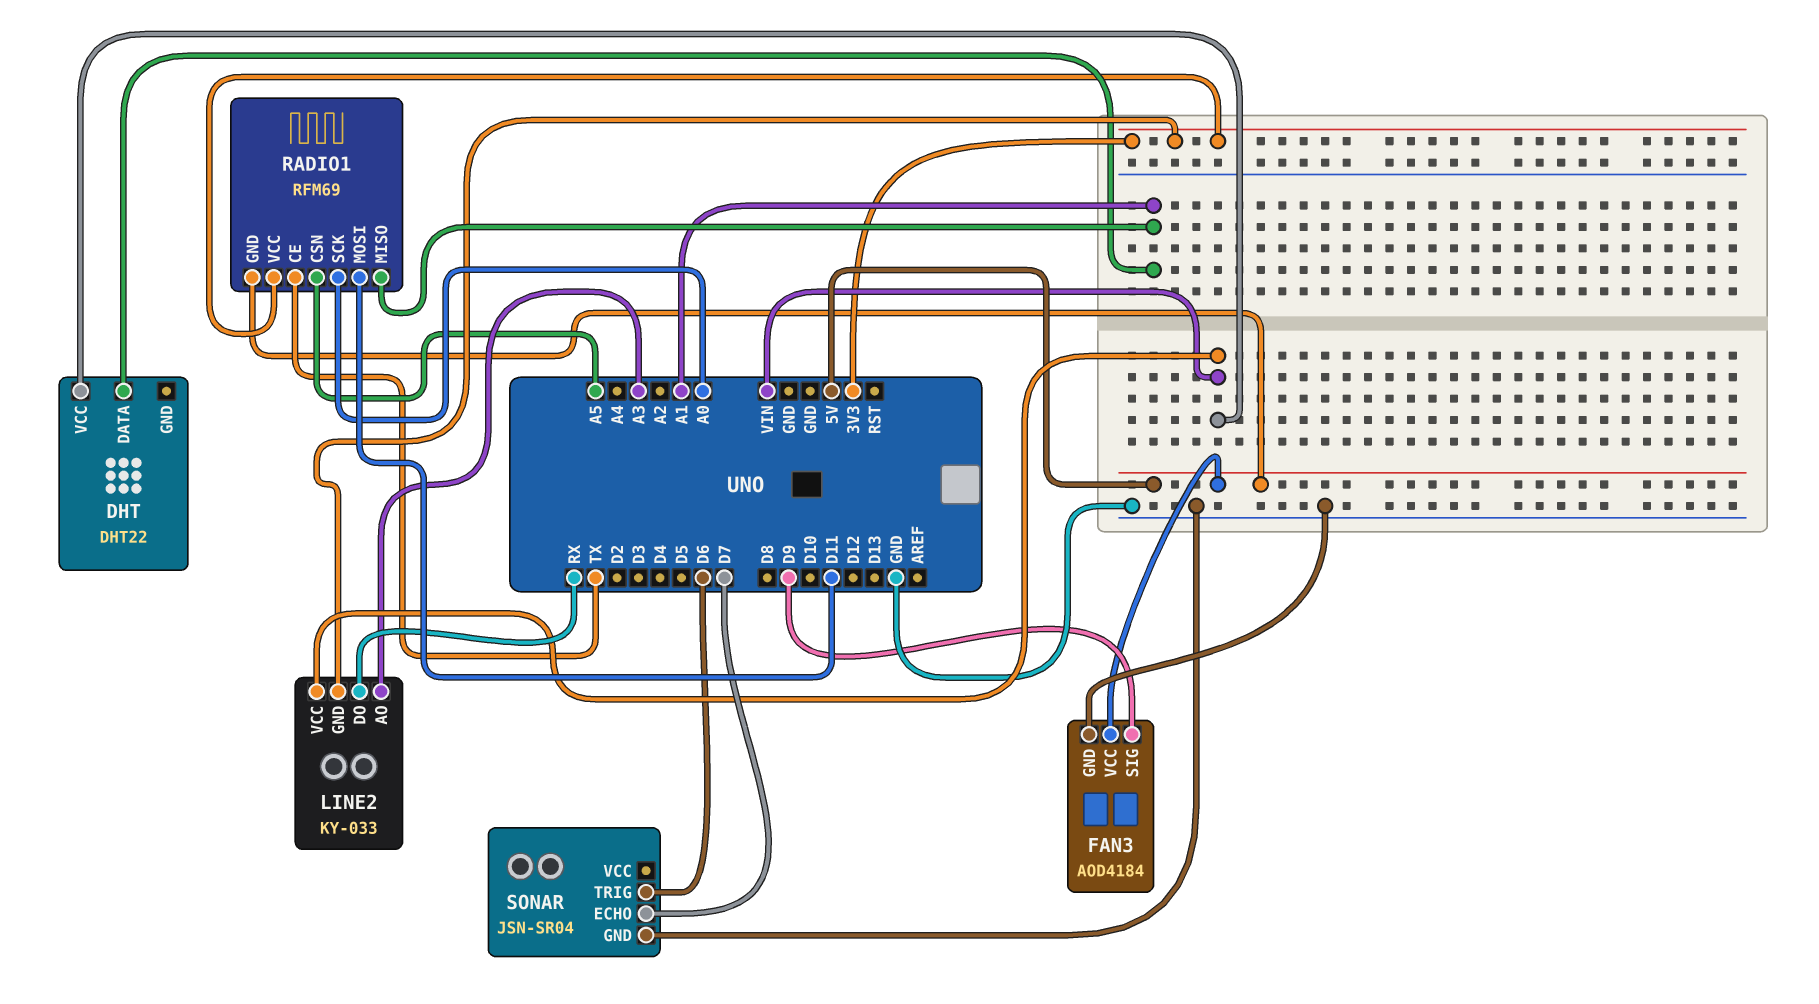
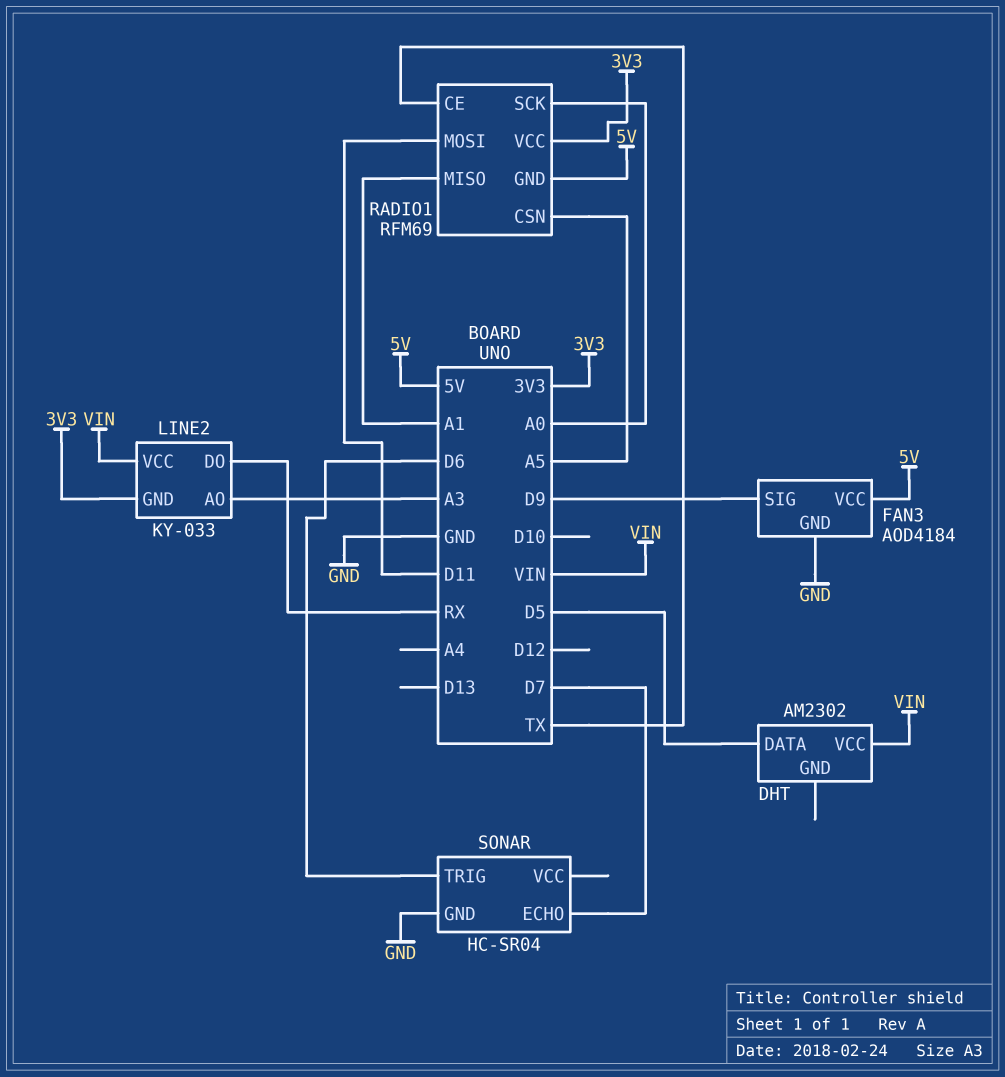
DHT: DHT22 -> AM2302
DHT pin DATA: A1 -> D5
SONAR: JSN-SR04 -> HC-SR04

